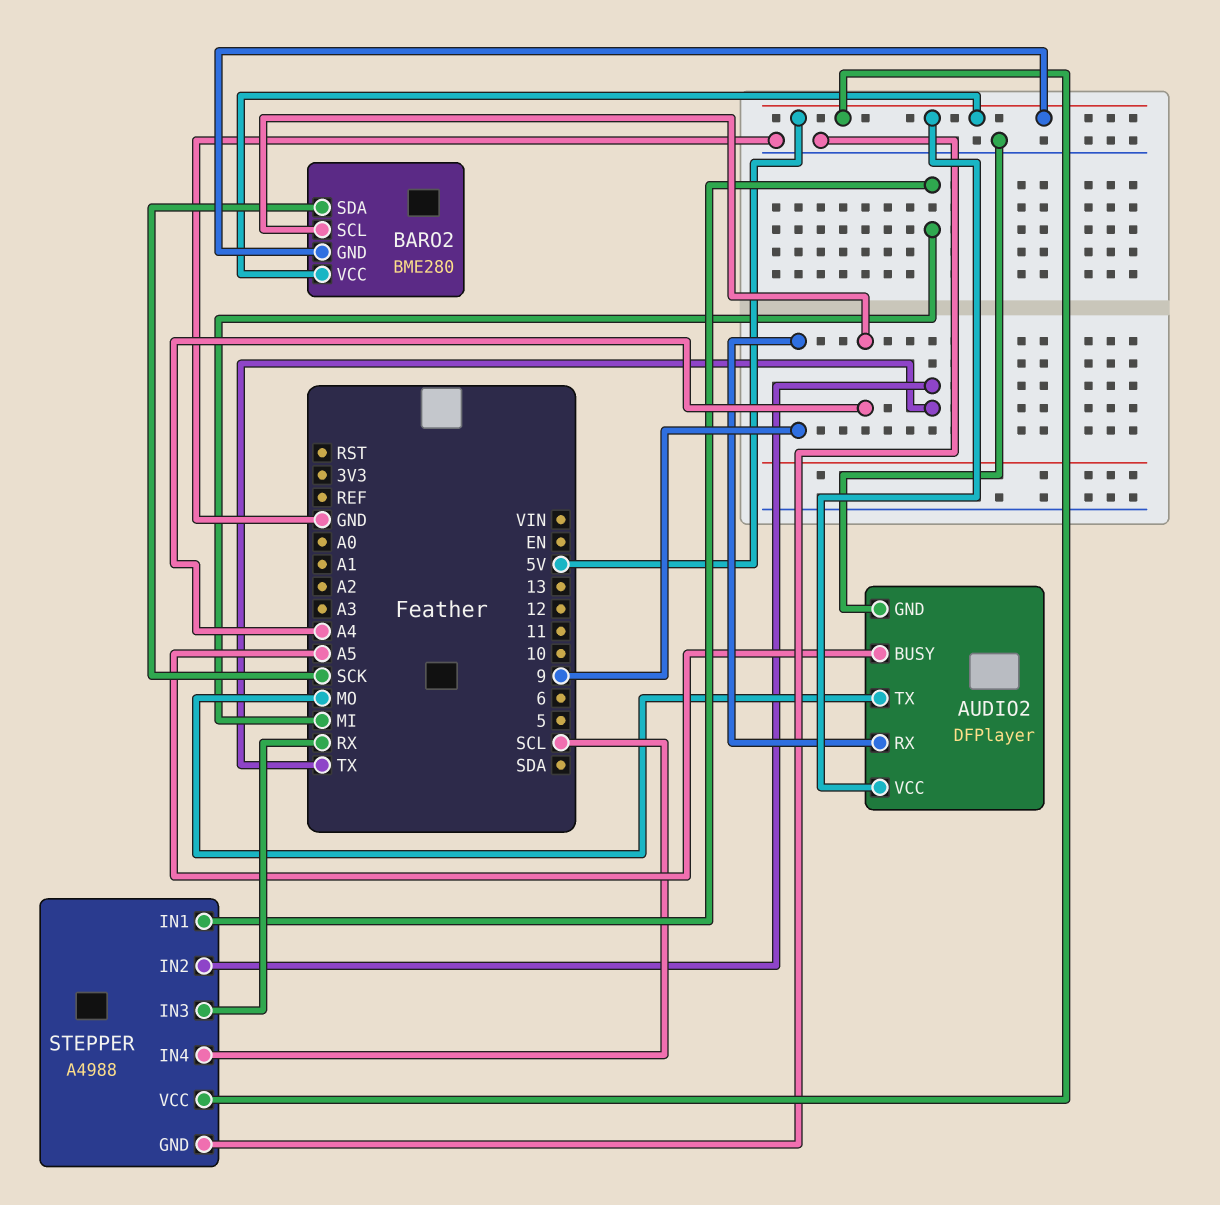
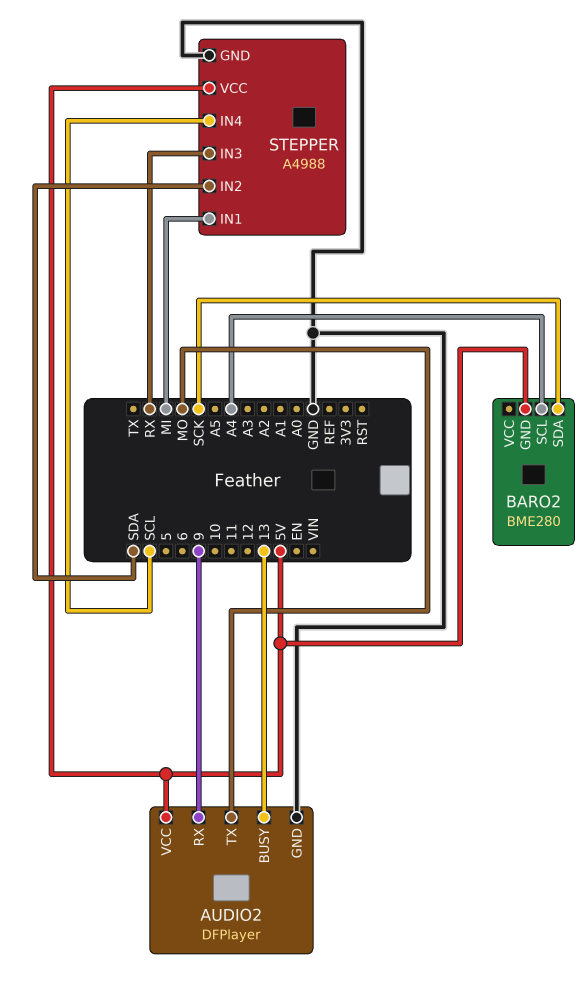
AUDIO2 pin BUSY: A5 -> 13
BARO2 pin VCC: 5V -> none
STEPPER pin IN2: TX -> SDA

